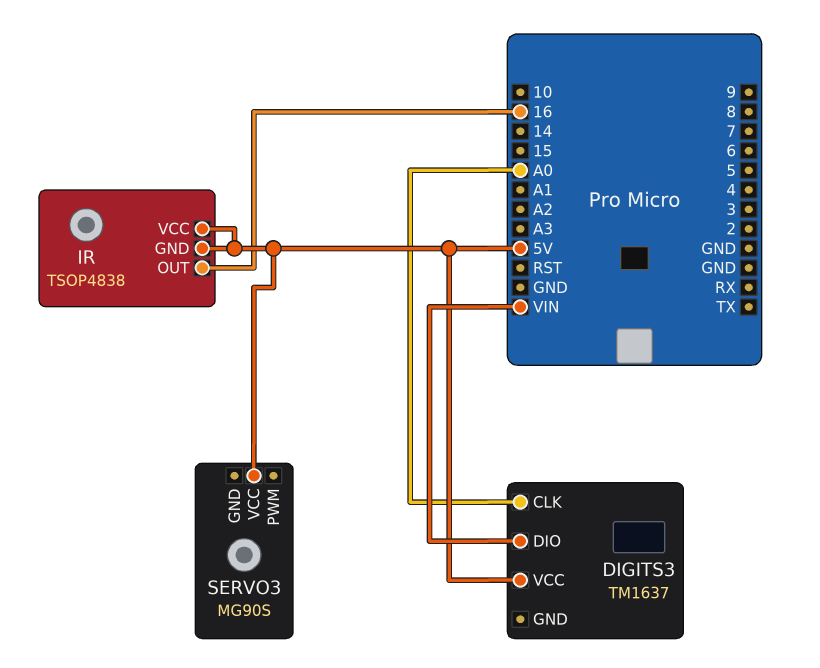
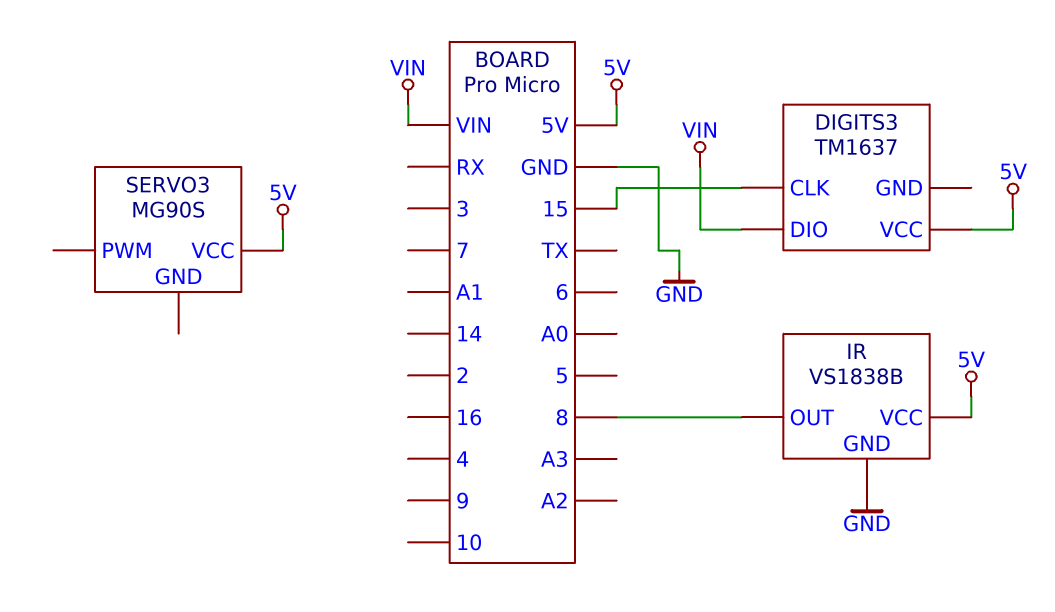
DIGITS3 pin CLK: A0 -> 15
IR: TSOP4838 -> VS1838B
IR pin GND: 5V -> GND
IR pin OUT: 16 -> 8

